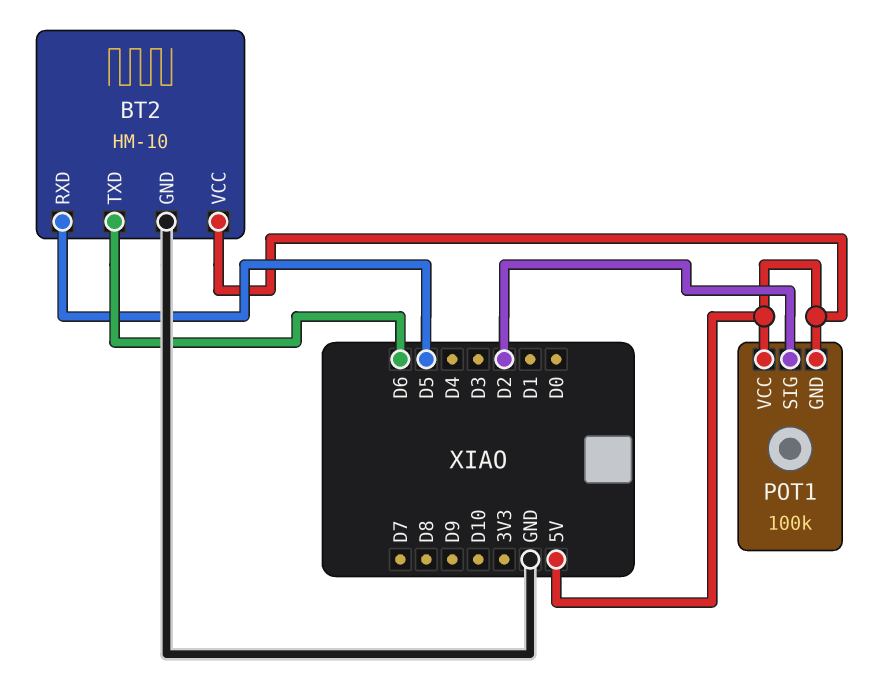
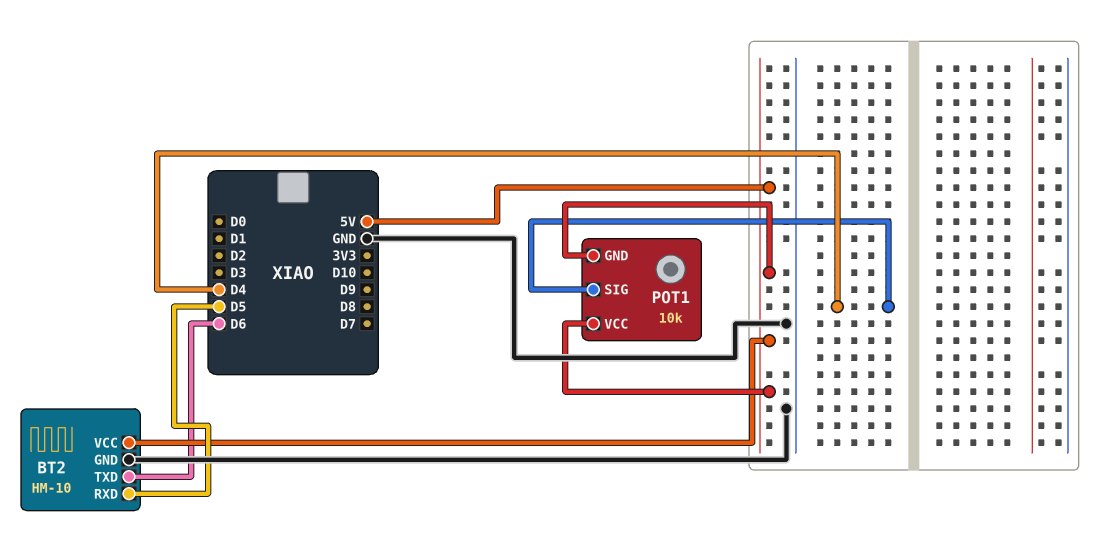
POT1: 100k -> 10k
POT1 pin SIG: D2 -> D4

